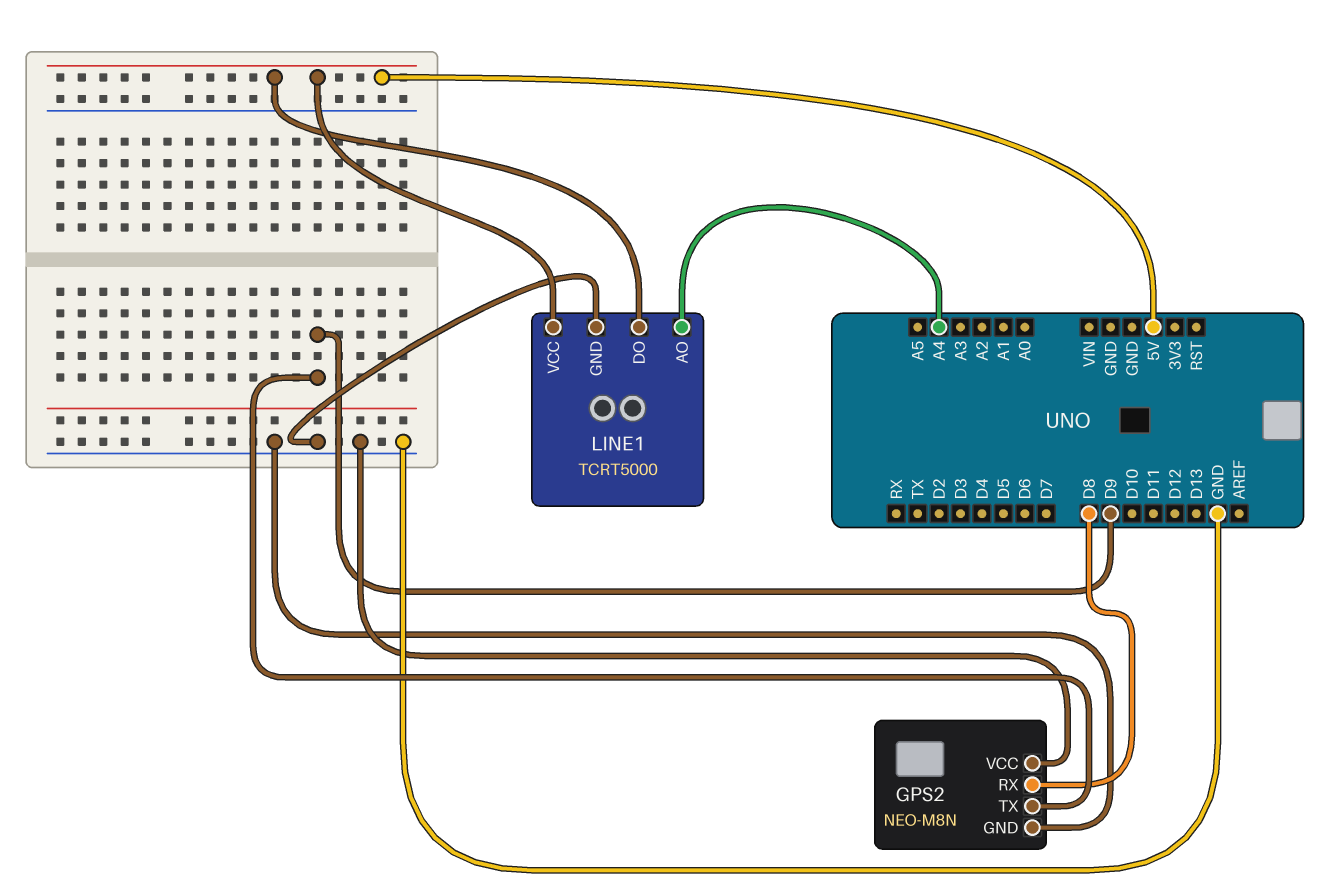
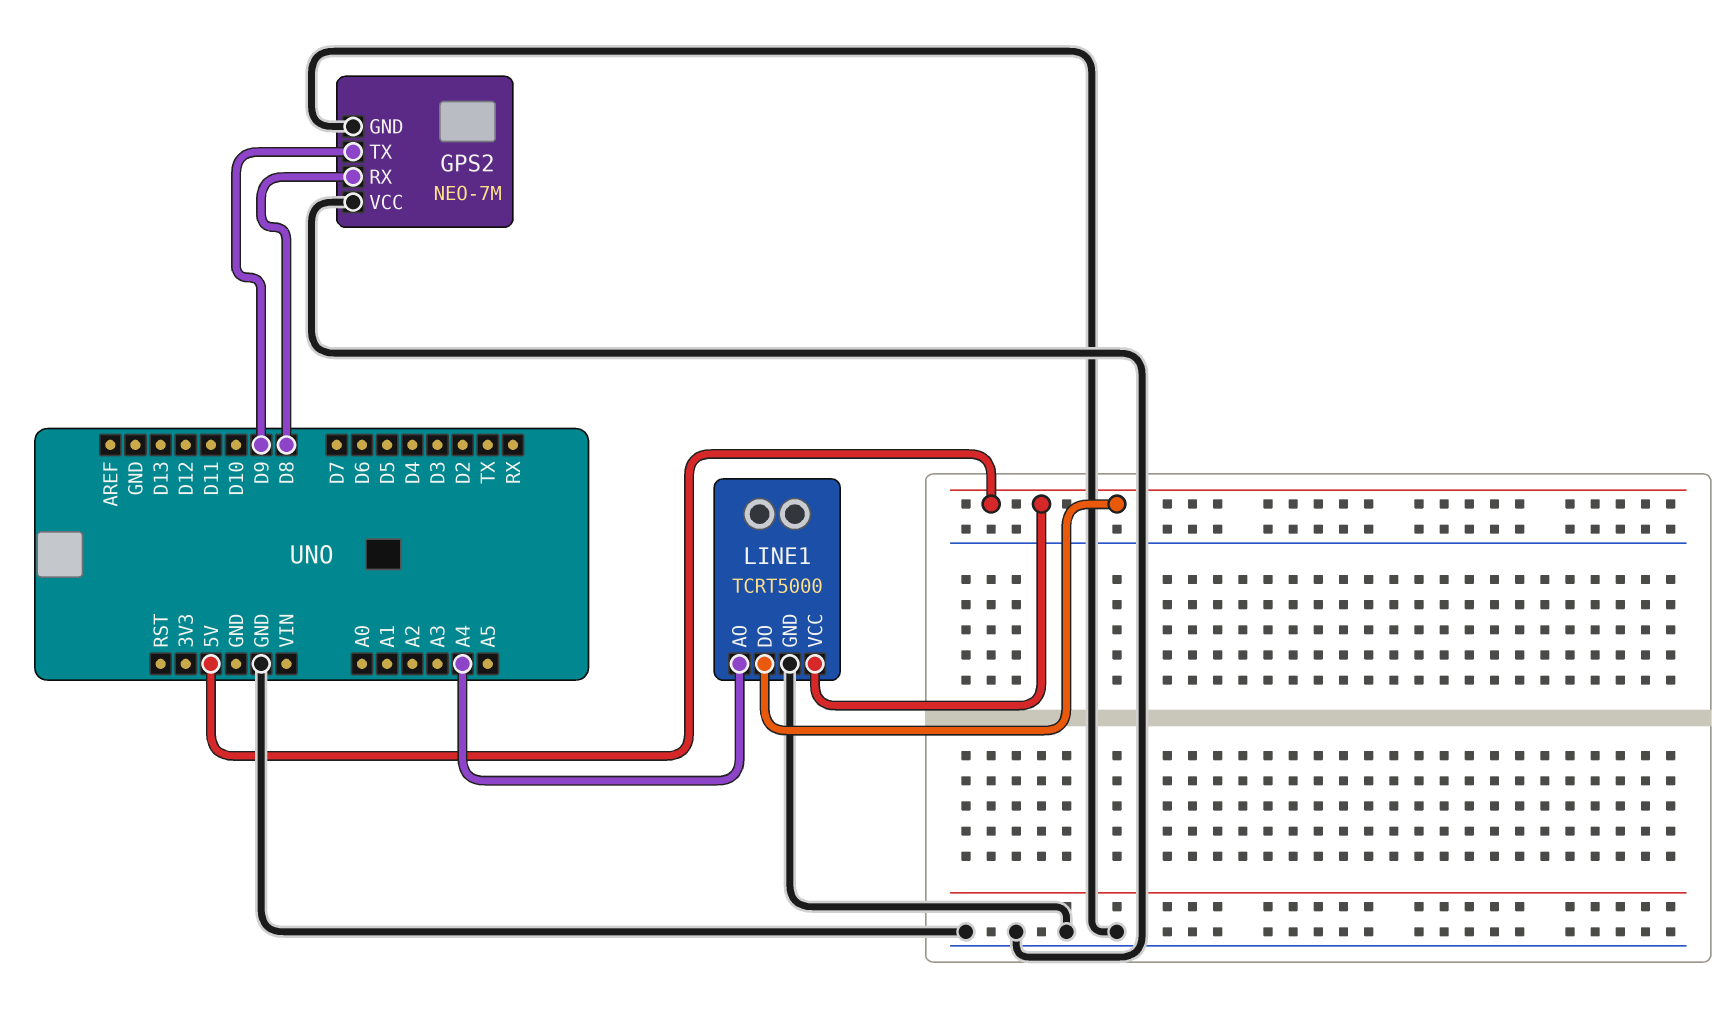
GPS2: NEO-M8N -> NEO-7M

